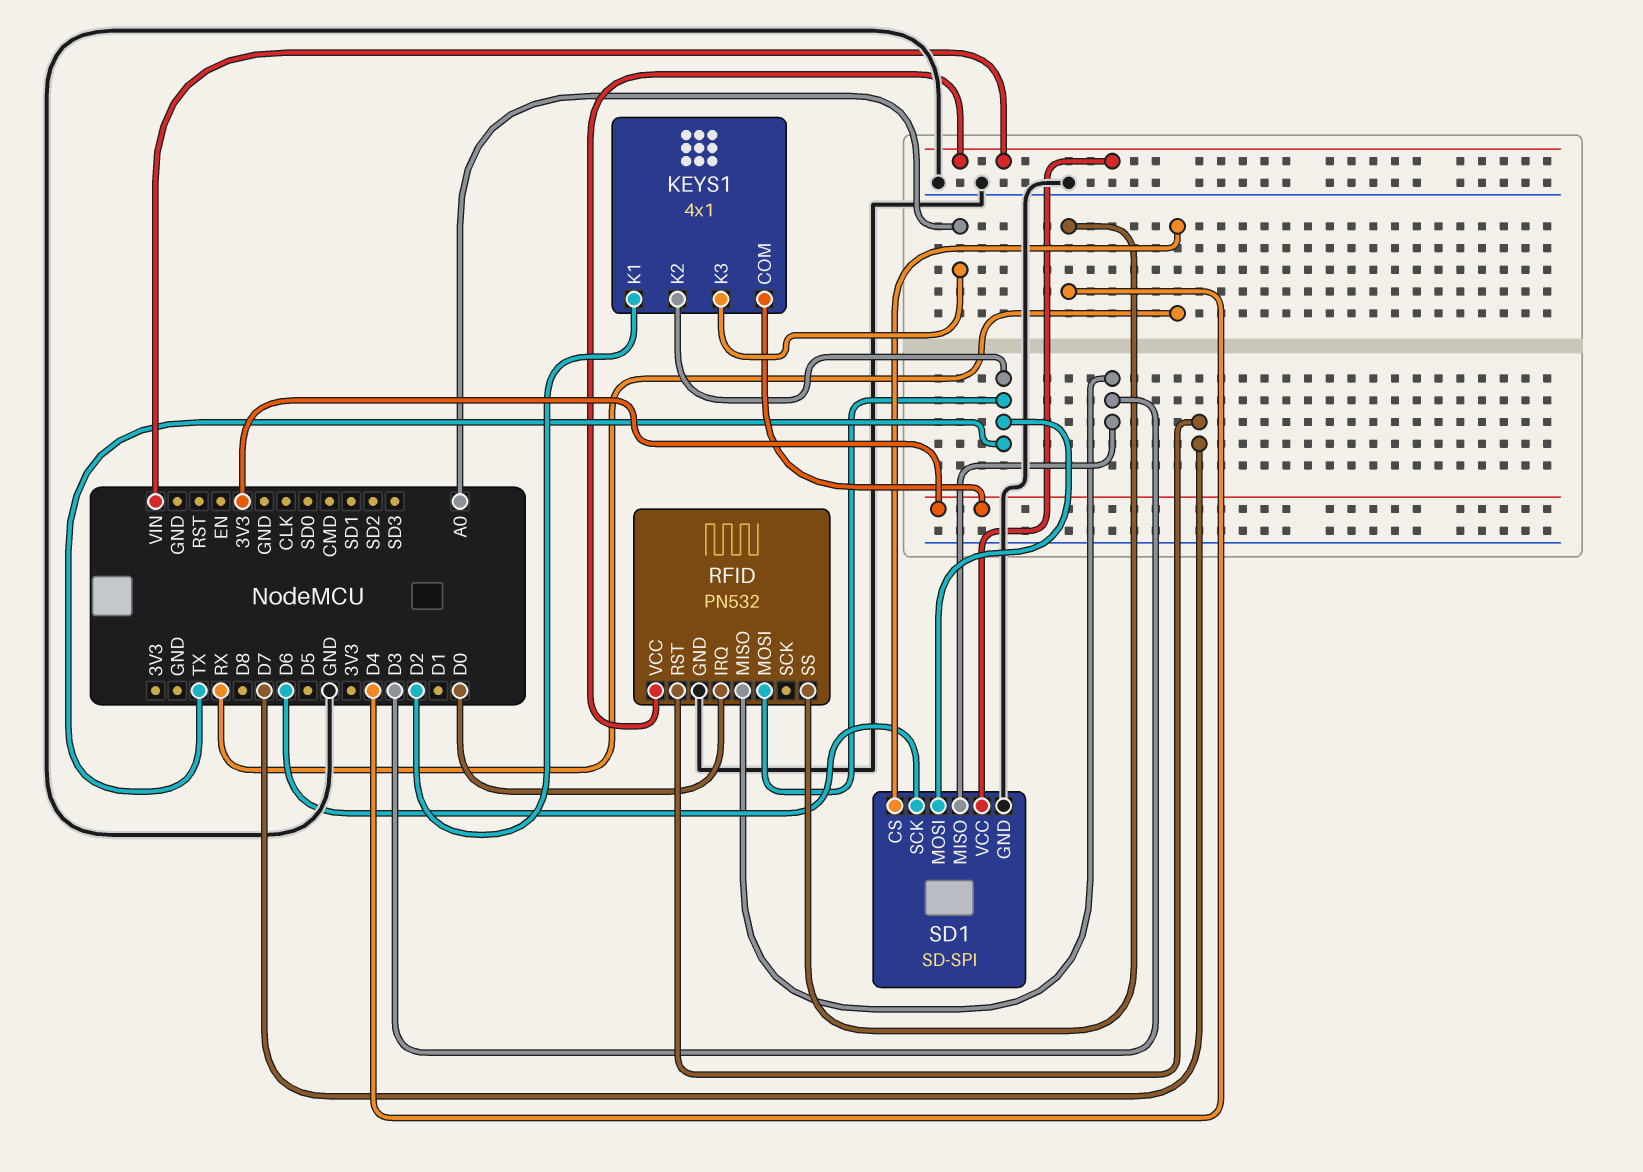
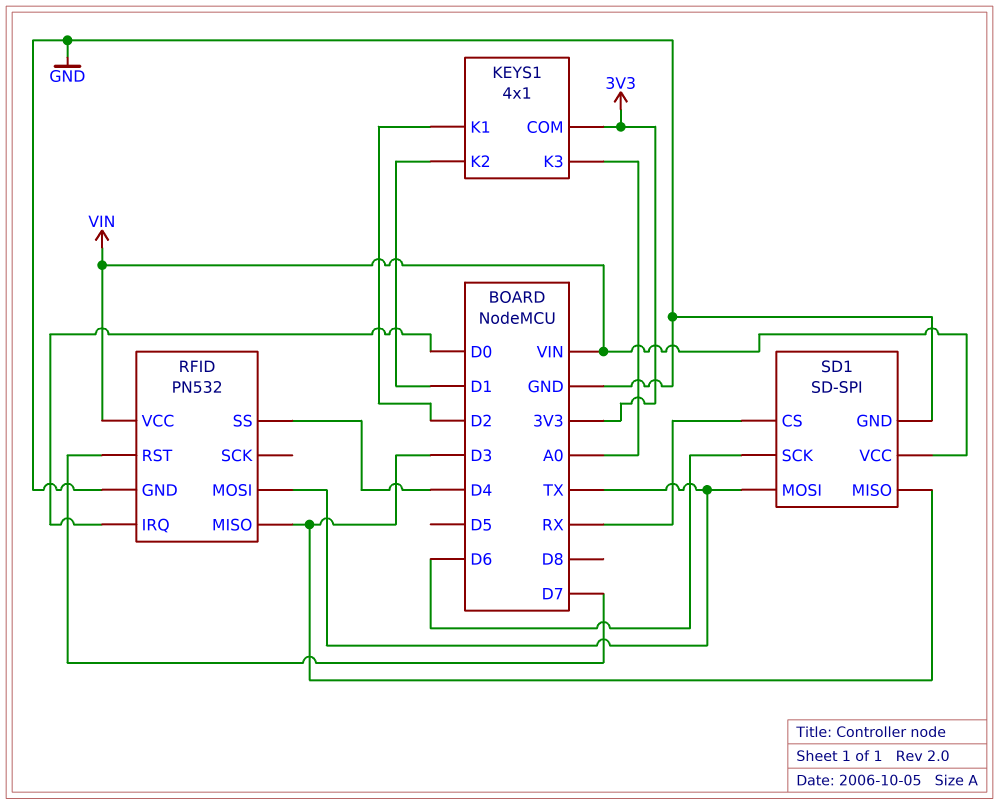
KEYS1 pin K2: TX -> D1

